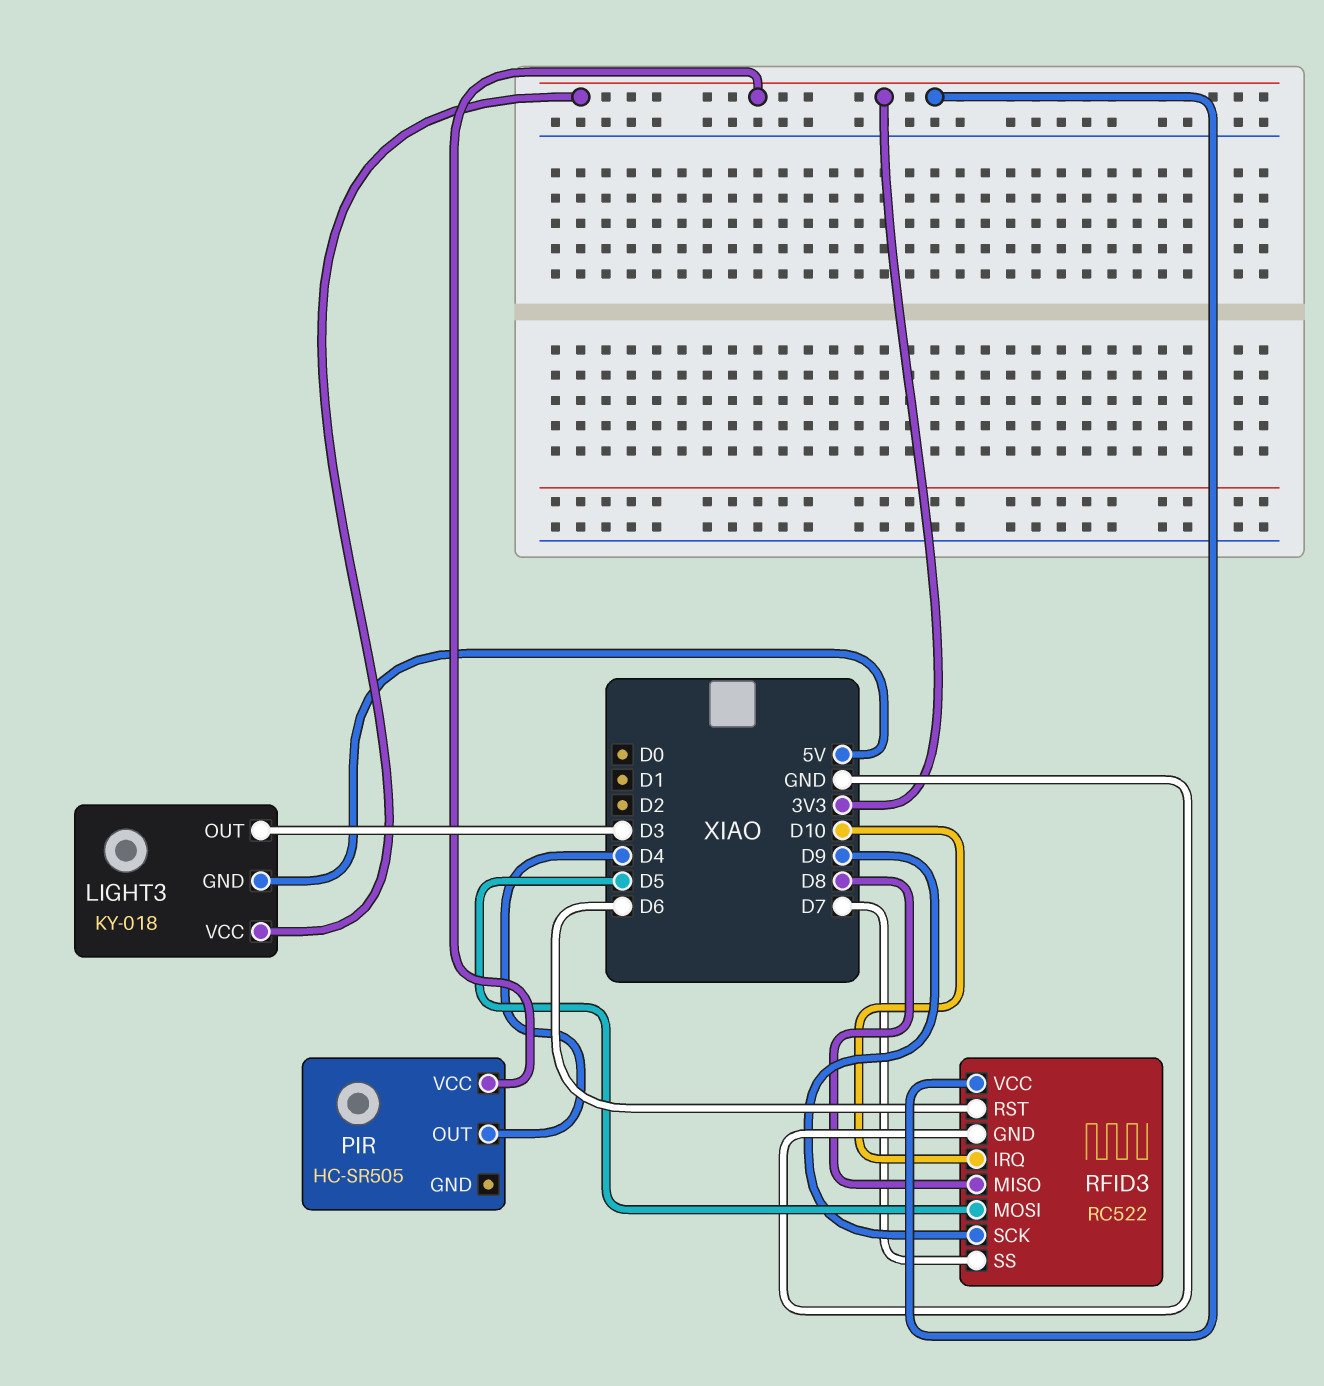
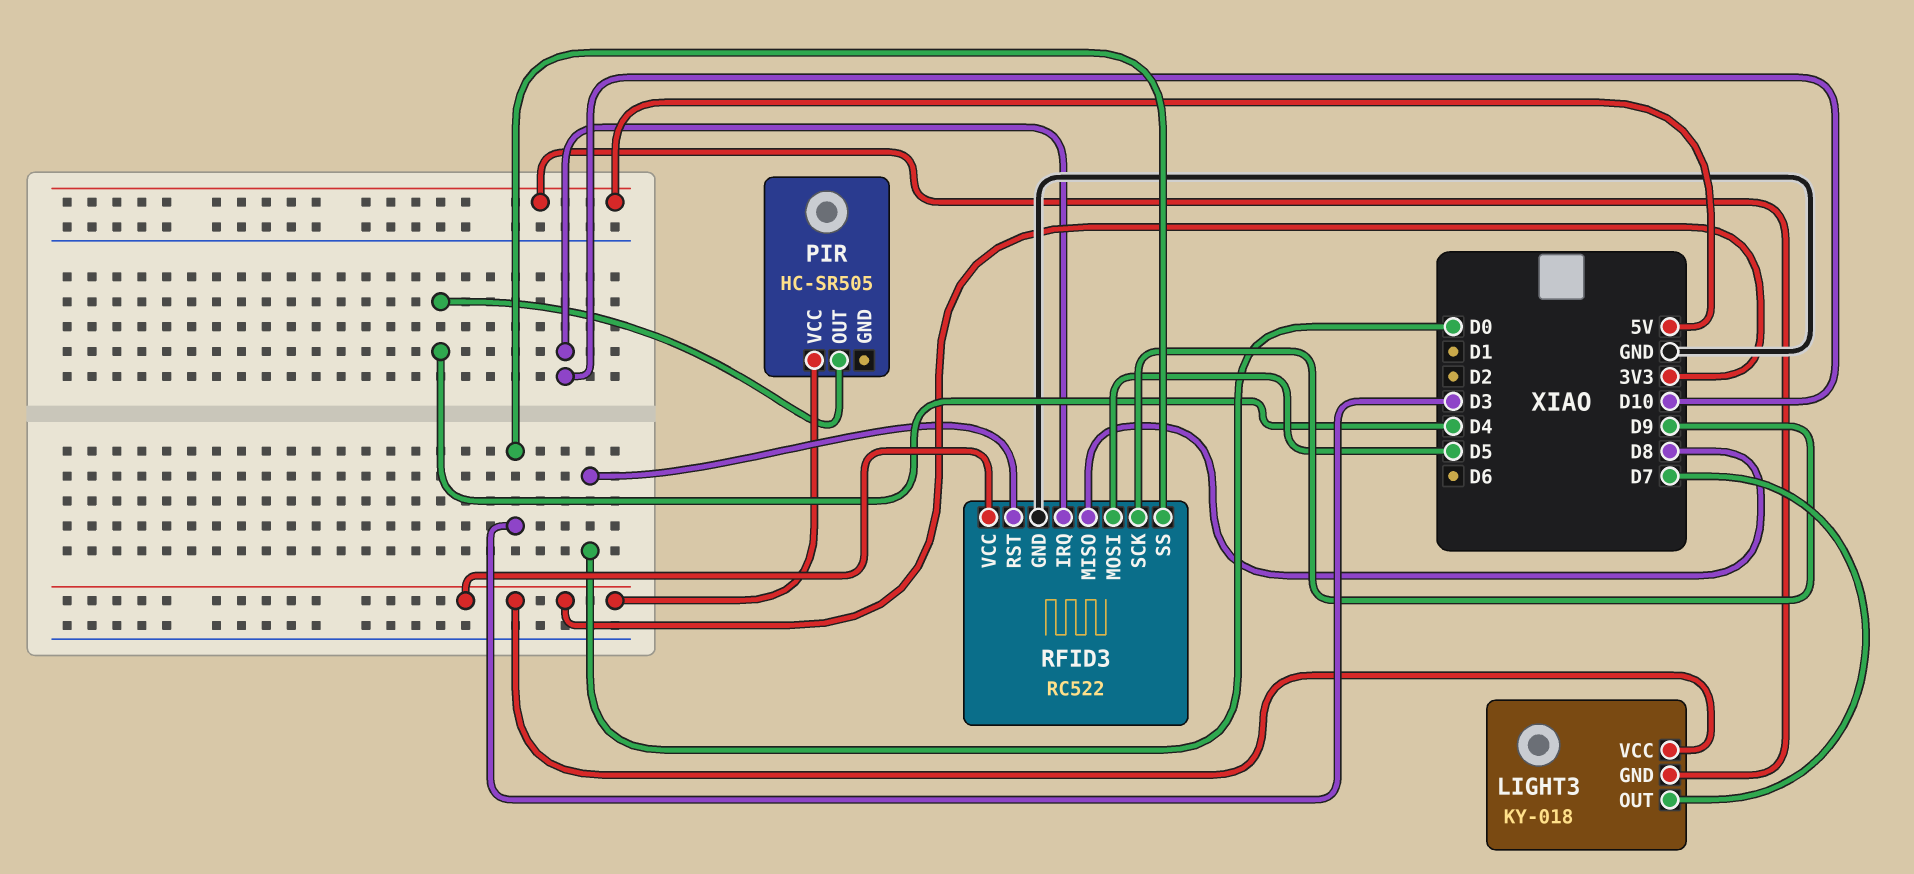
LIGHT3 pin OUT: D3 -> D7
RFID3 pin RST: D6 -> D0
RFID3 pin SS: D7 -> D3

